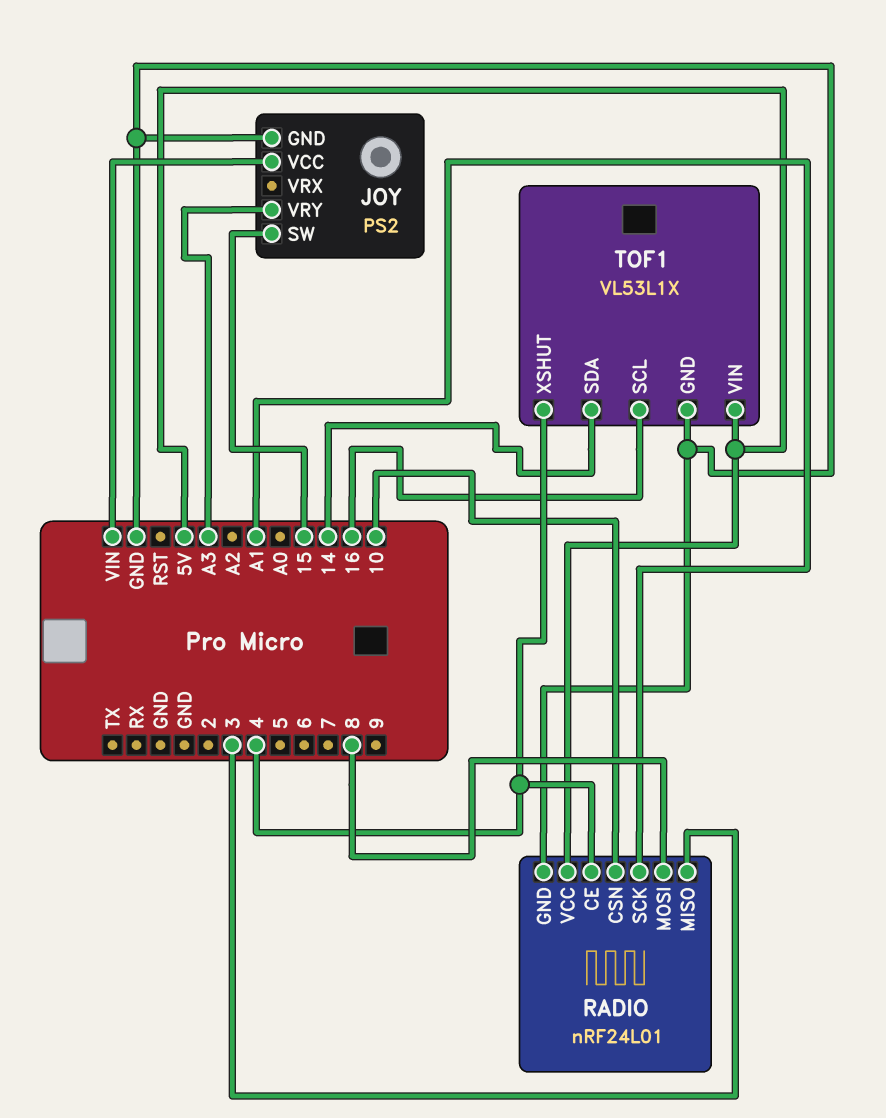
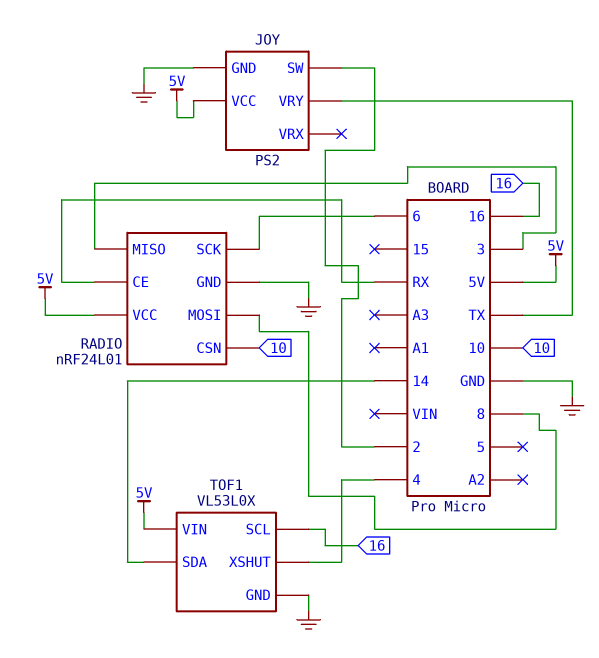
JOY pin SW: 15 -> 2
JOY pin VCC: VIN -> 5V
JOY pin VRY: A3 -> TX
RADIO pin CE: 4 -> RX
RADIO pin SCK: A1 -> 6
TOF1: VL53L1X -> VL53L0X

